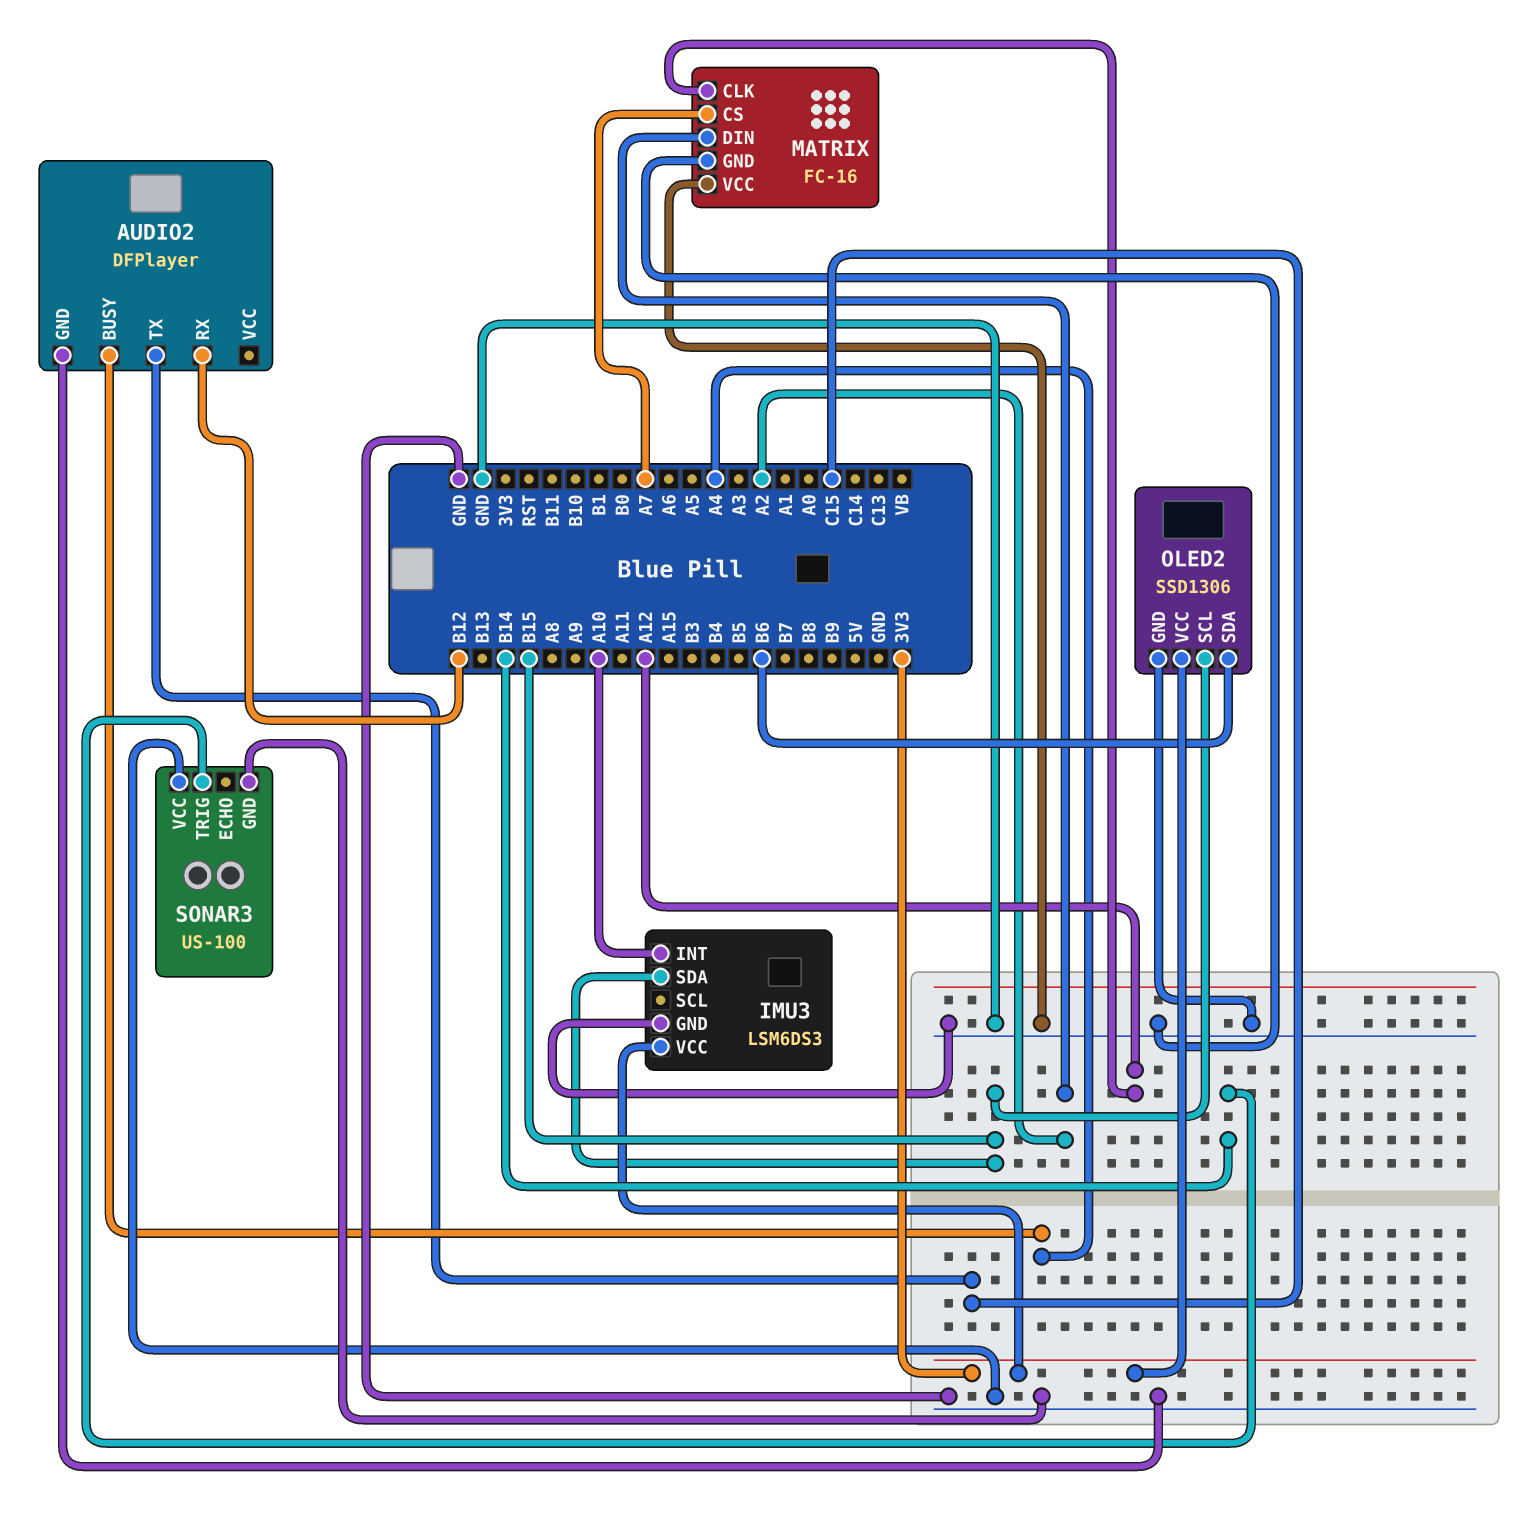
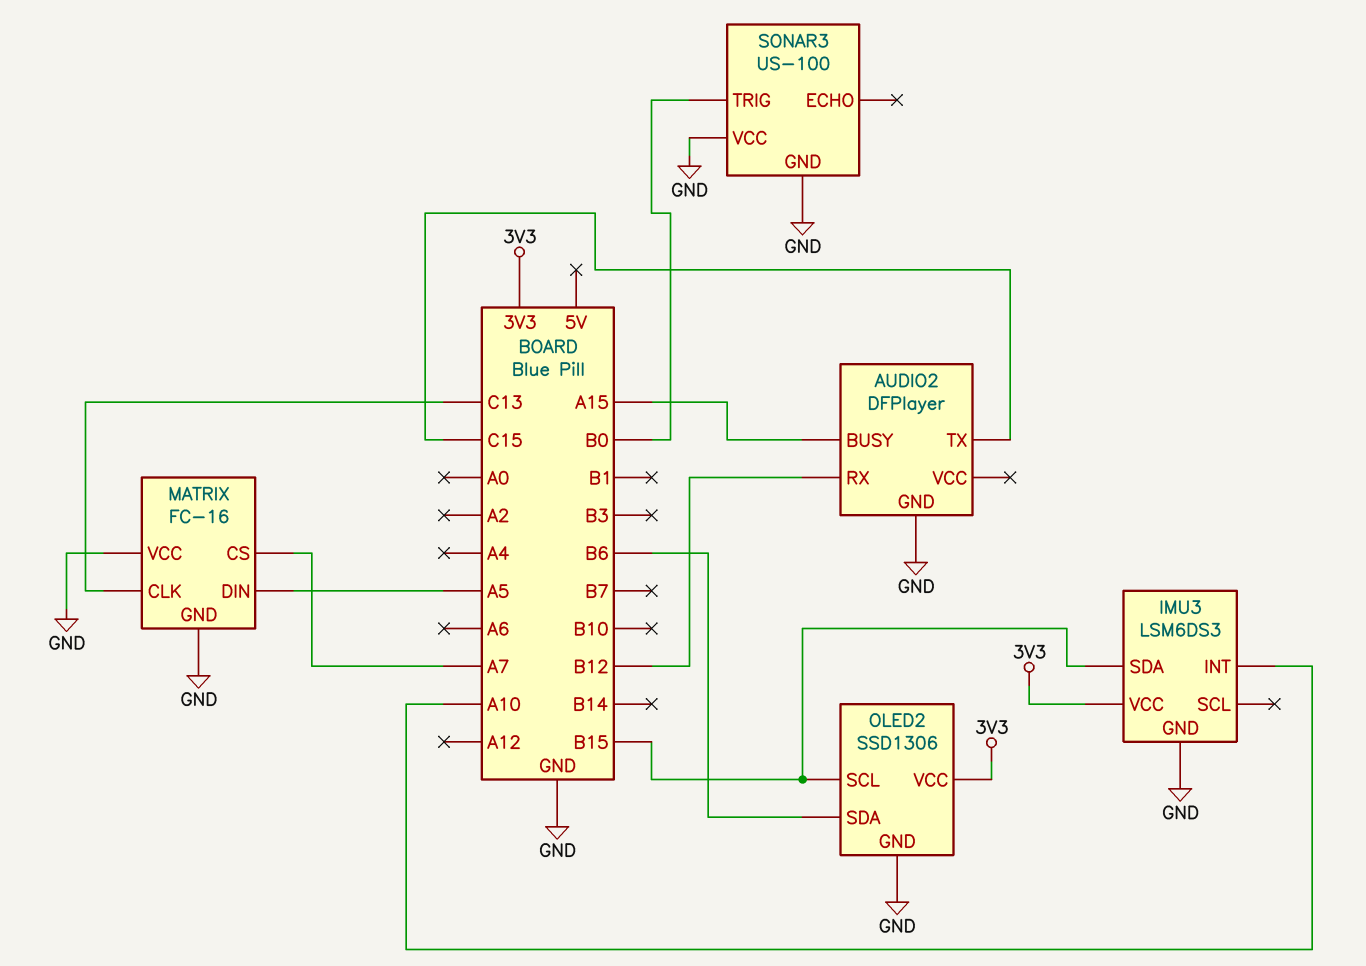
AUDIO2 pin BUSY: A4 -> A15
MATRIX pin CLK: A12 -> C13
MATRIX pin DIN: A2 -> A5
SONAR3 pin TRIG: B14 -> B0

